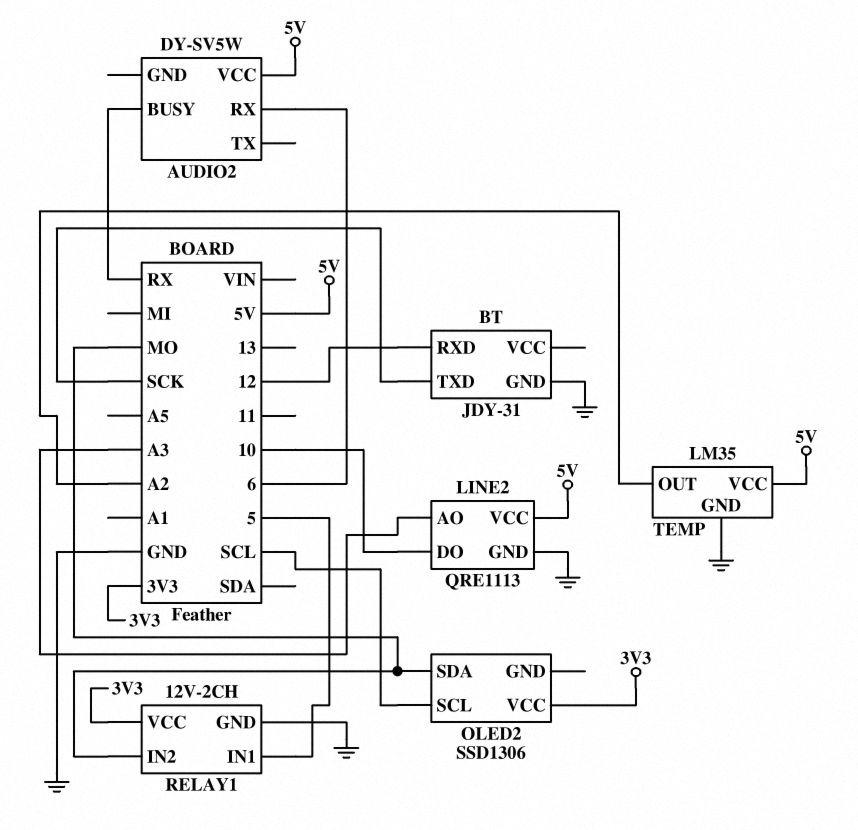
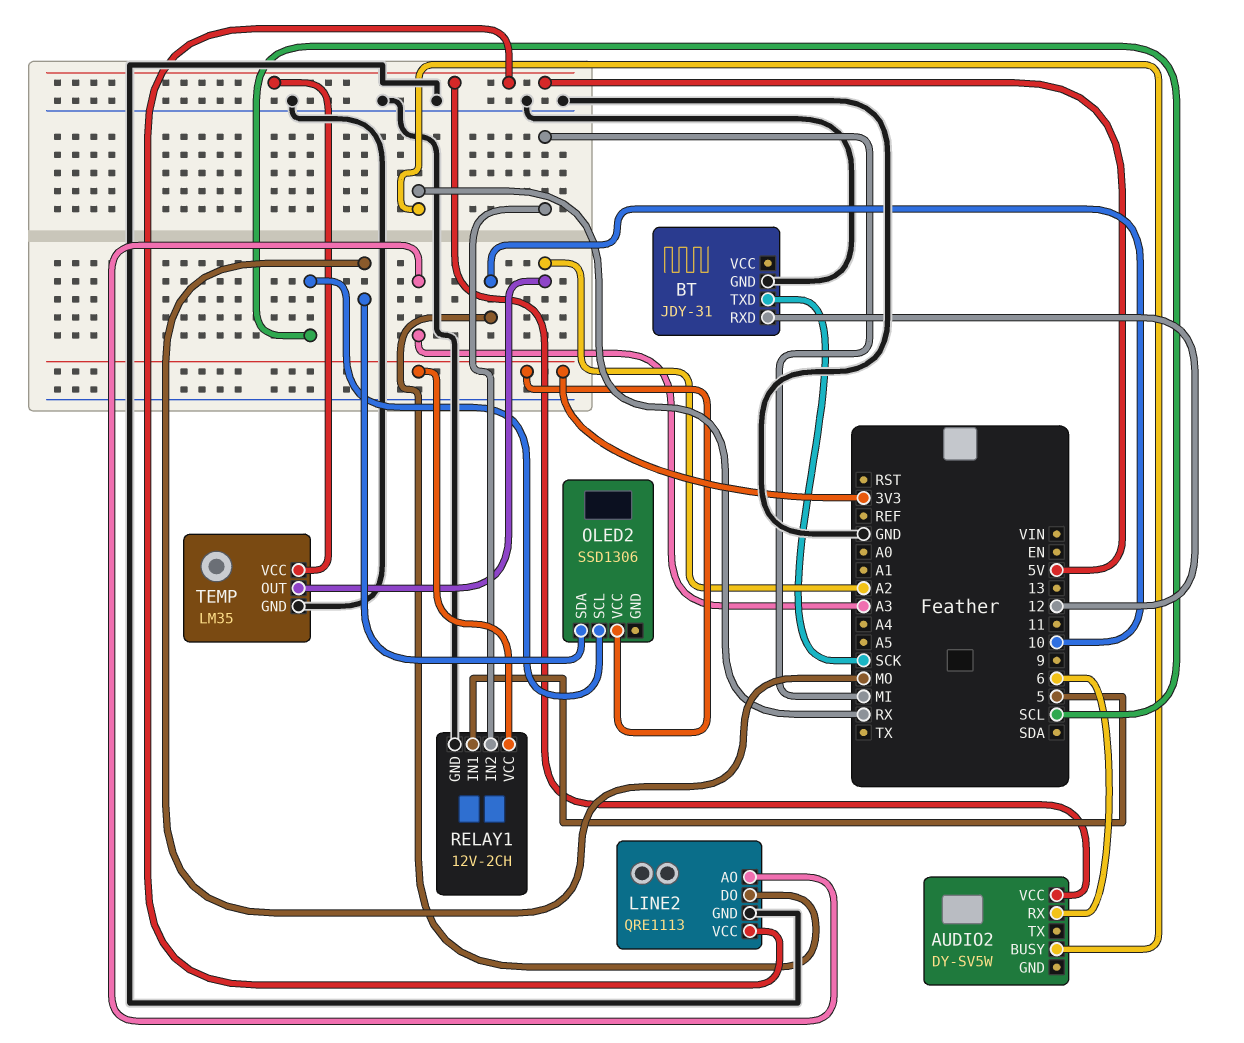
RELAY1 pin IN2: MO -> MI

